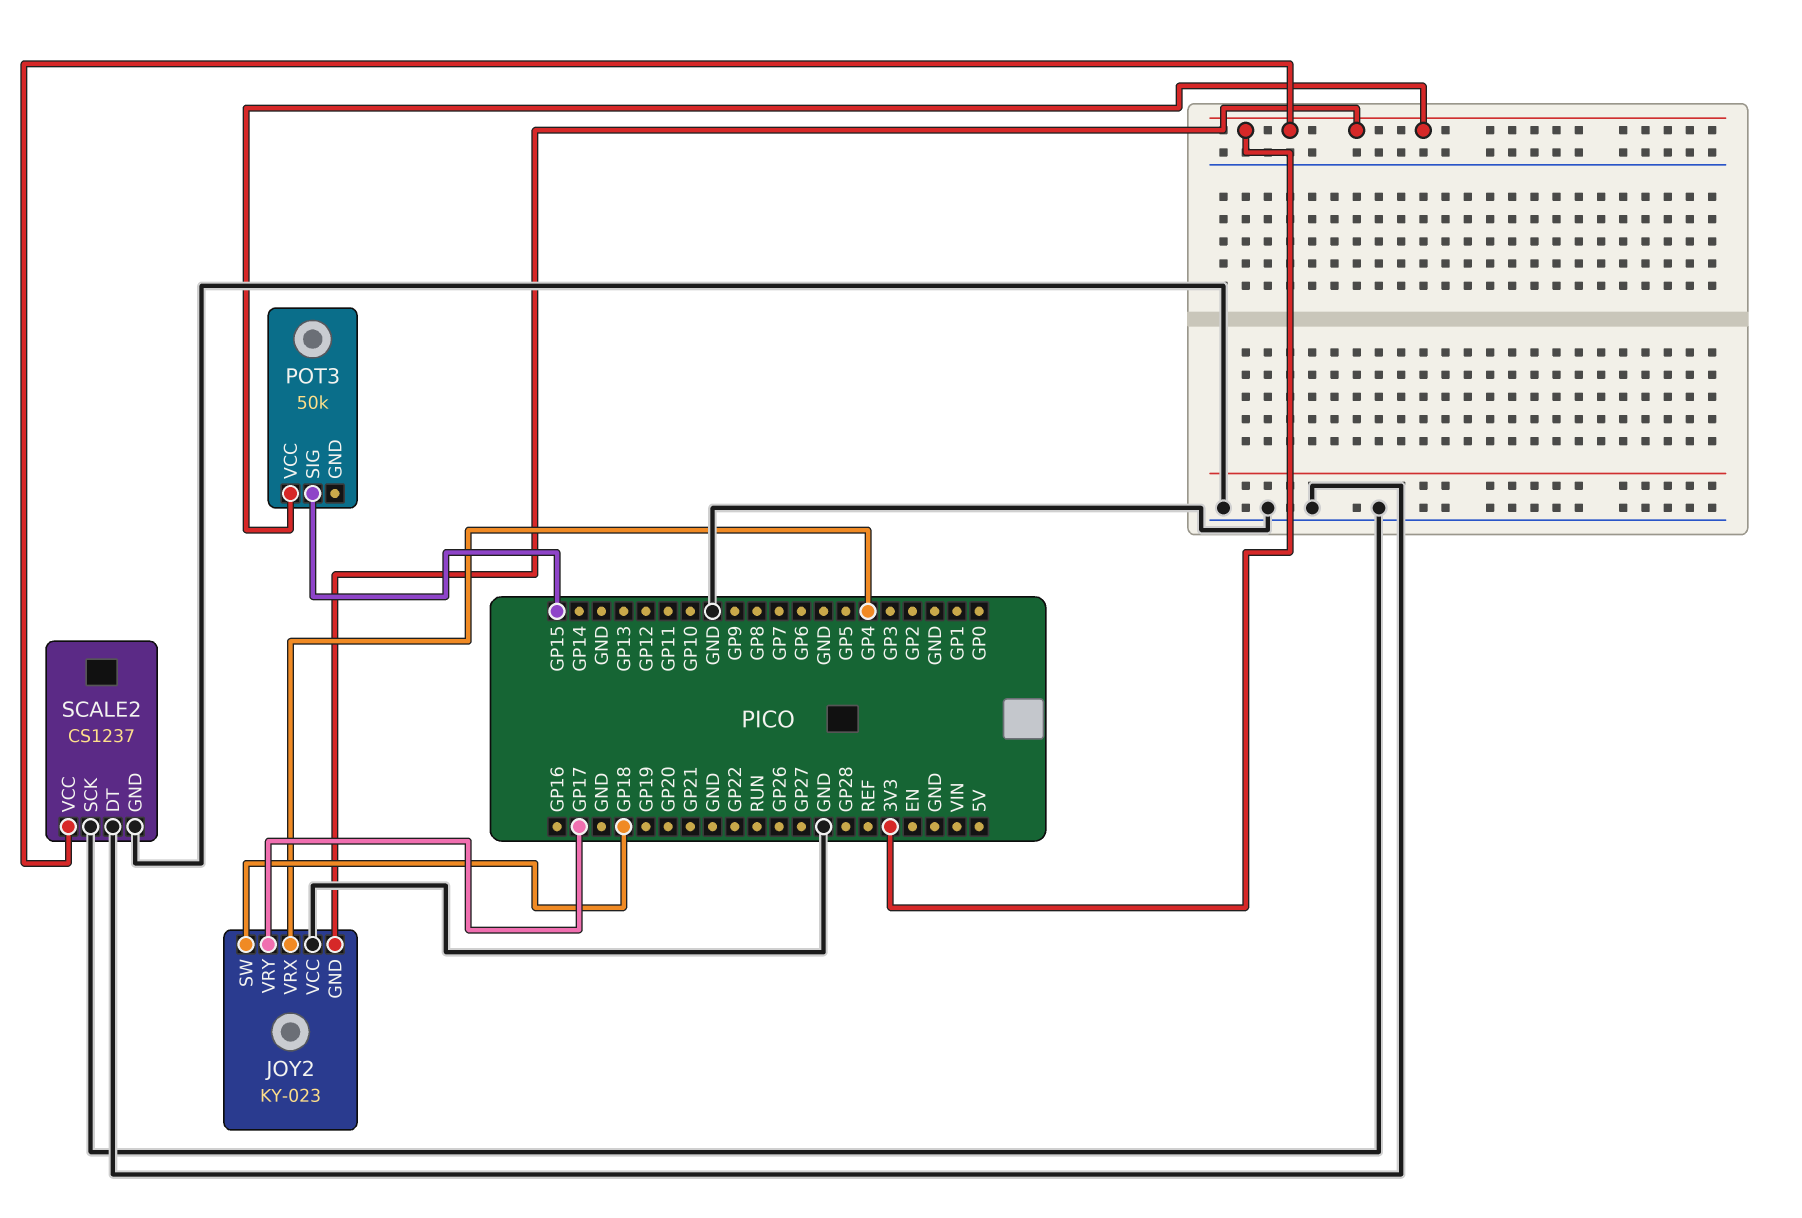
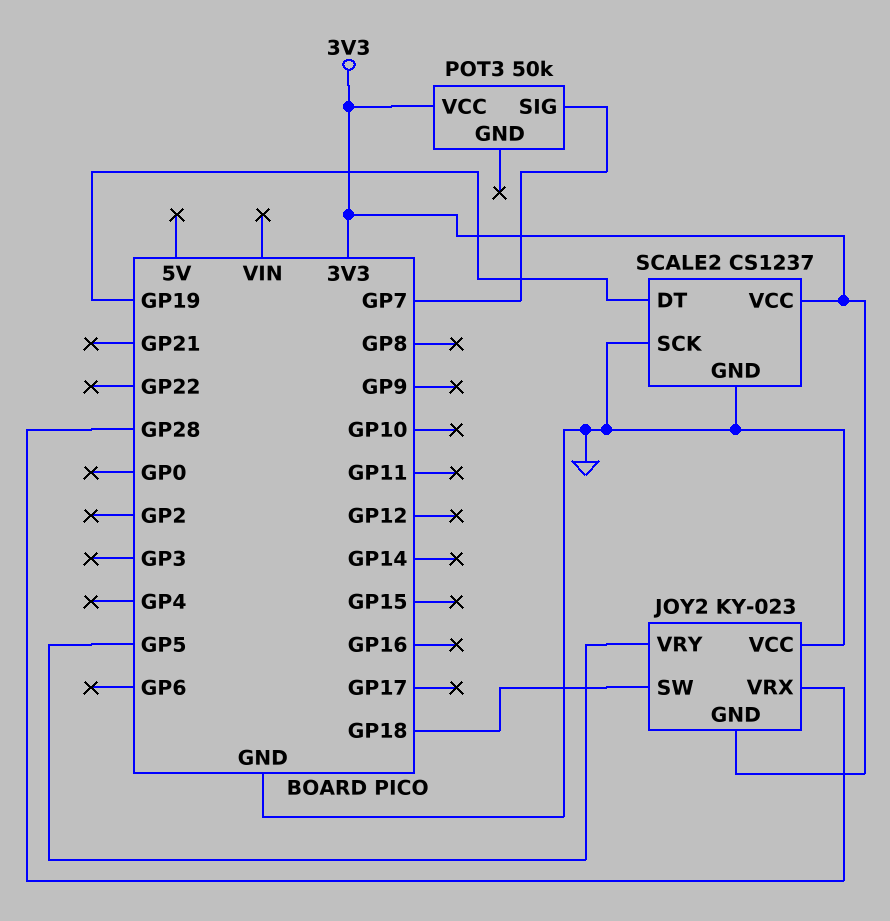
JOY2 pin VRX: GP4 -> GP28
JOY2 pin VRY: GP17 -> GP5
POT3 pin SIG: GP15 -> GP7
SCALE2 pin DT: GND -> GP19

